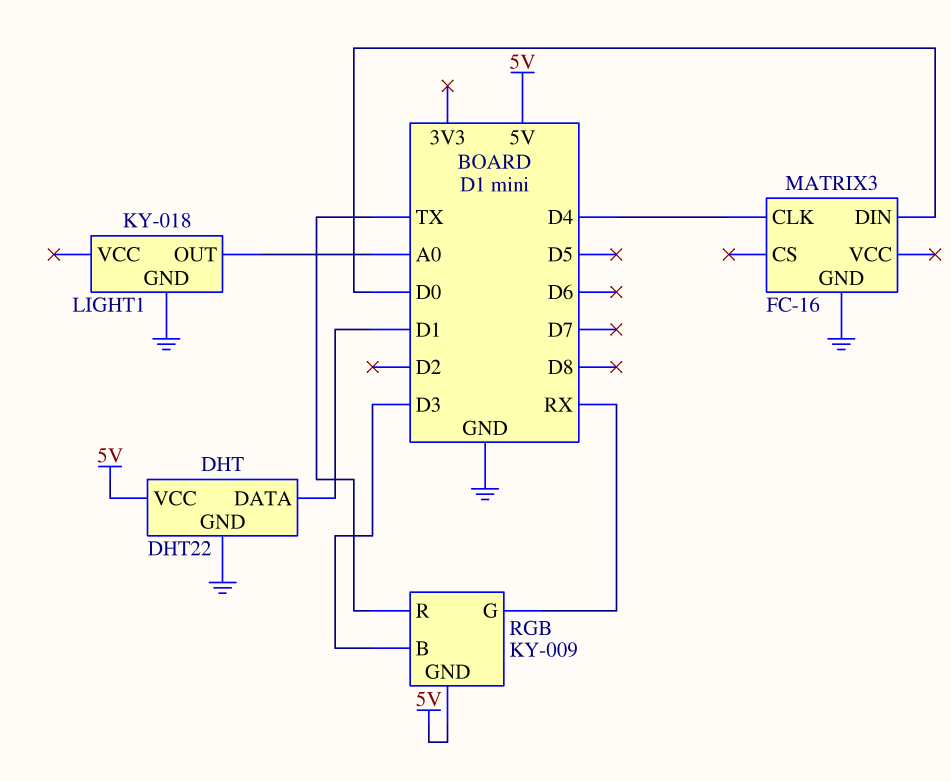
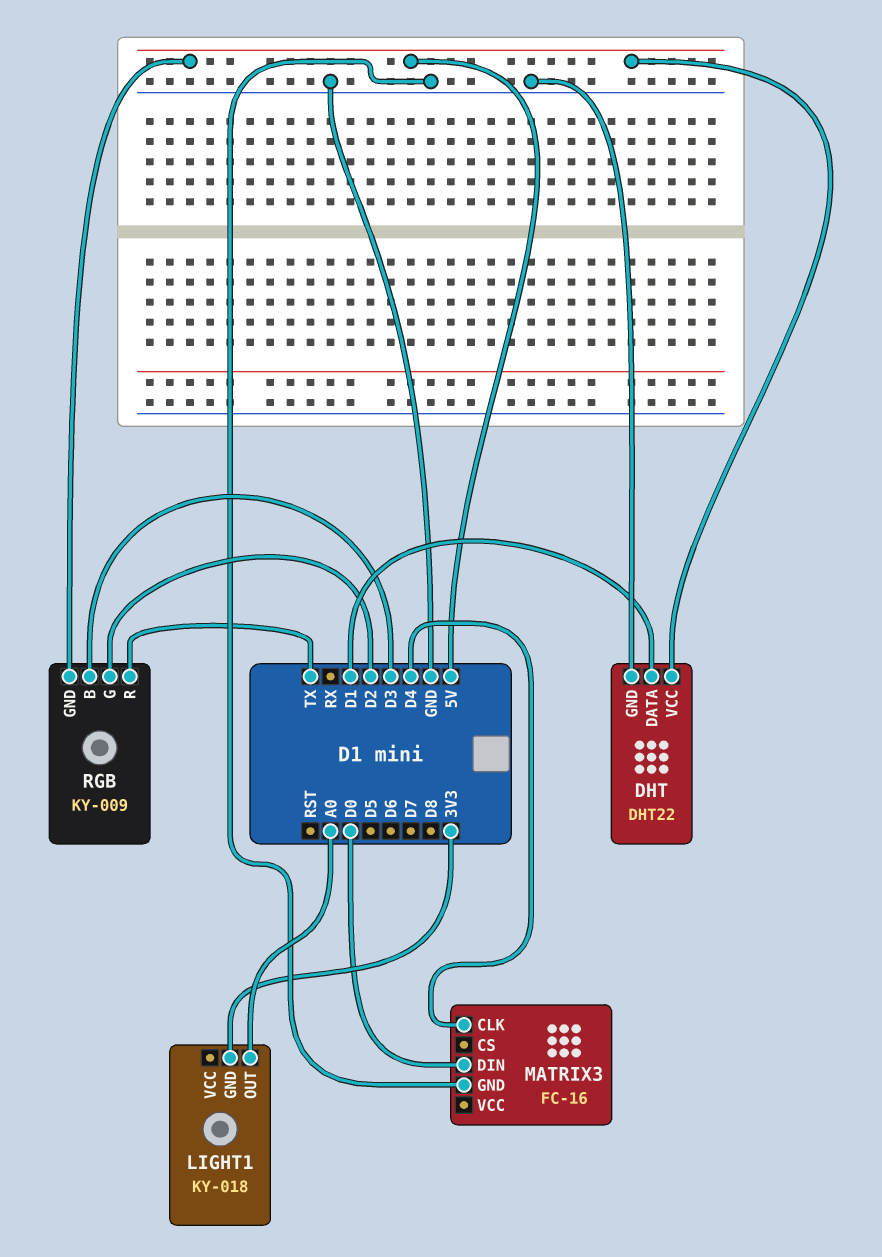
LIGHT1 pin GND: GND -> 3V3
RGB pin G: RX -> D2

